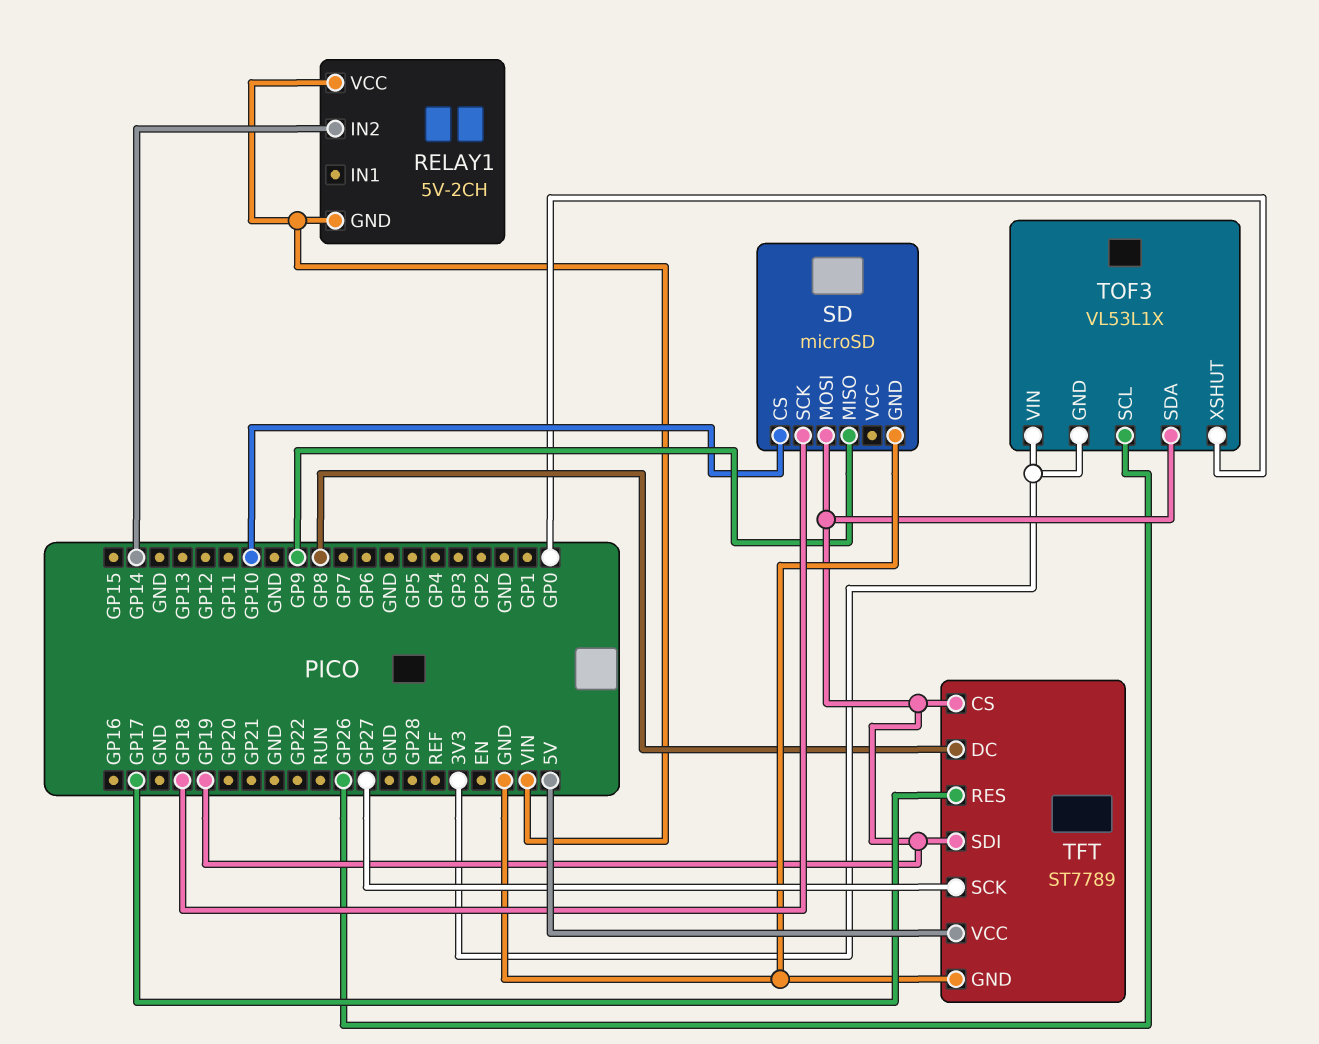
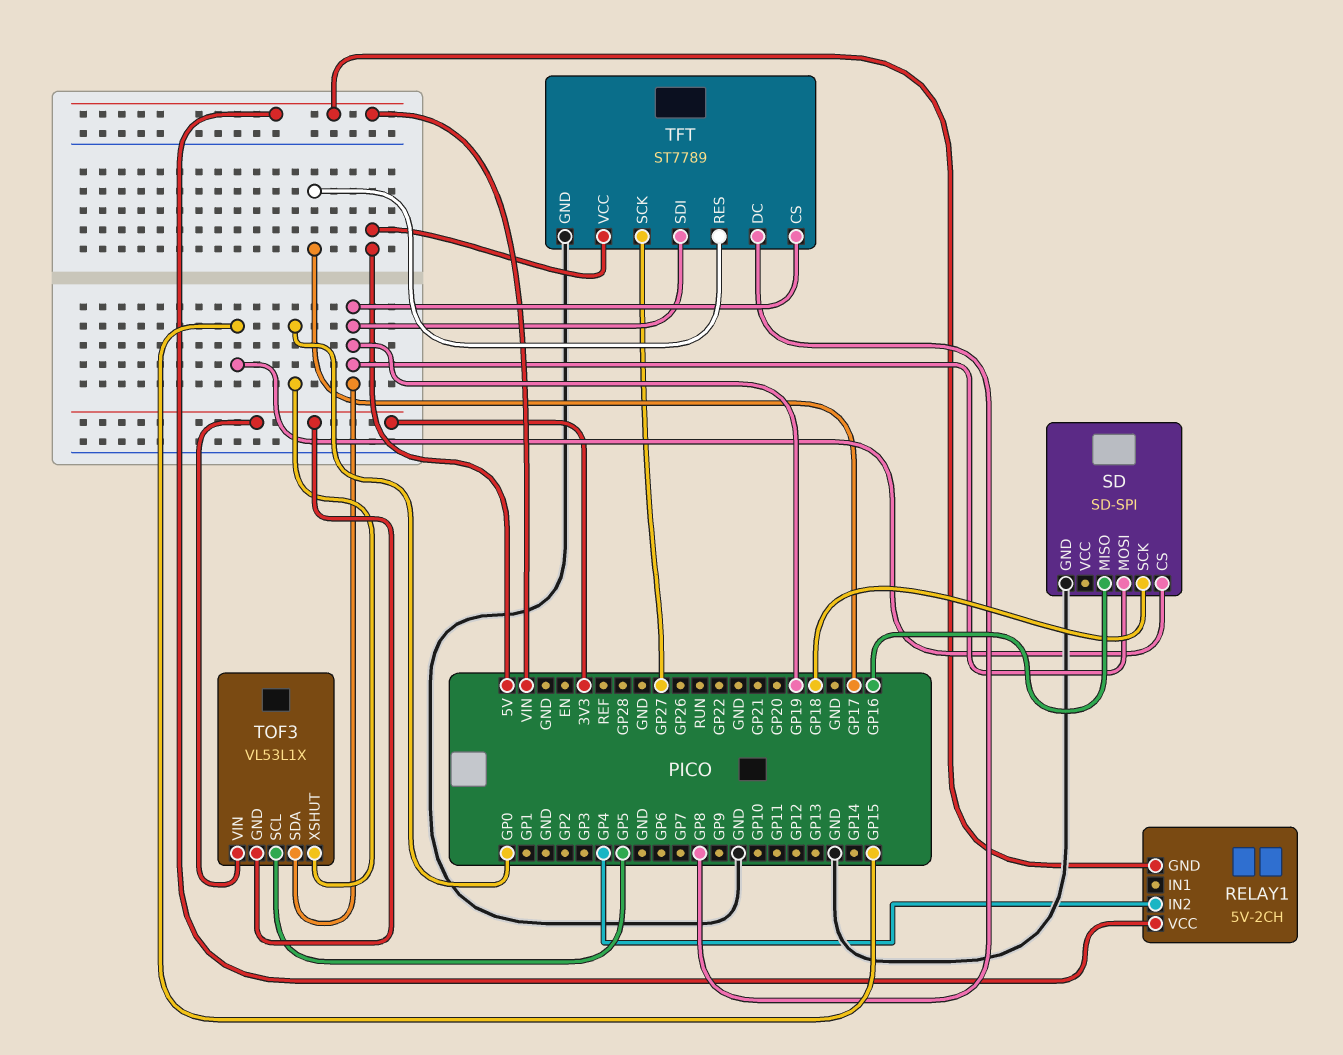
RELAY1 pin IN2: GP14 -> GP4
SD: microSD -> SD-SPI
SD pin CS: GP10 -> GP15
SD pin MISO: GP9 -> GP16
TOF3 pin SCL: GP26 -> GP5

